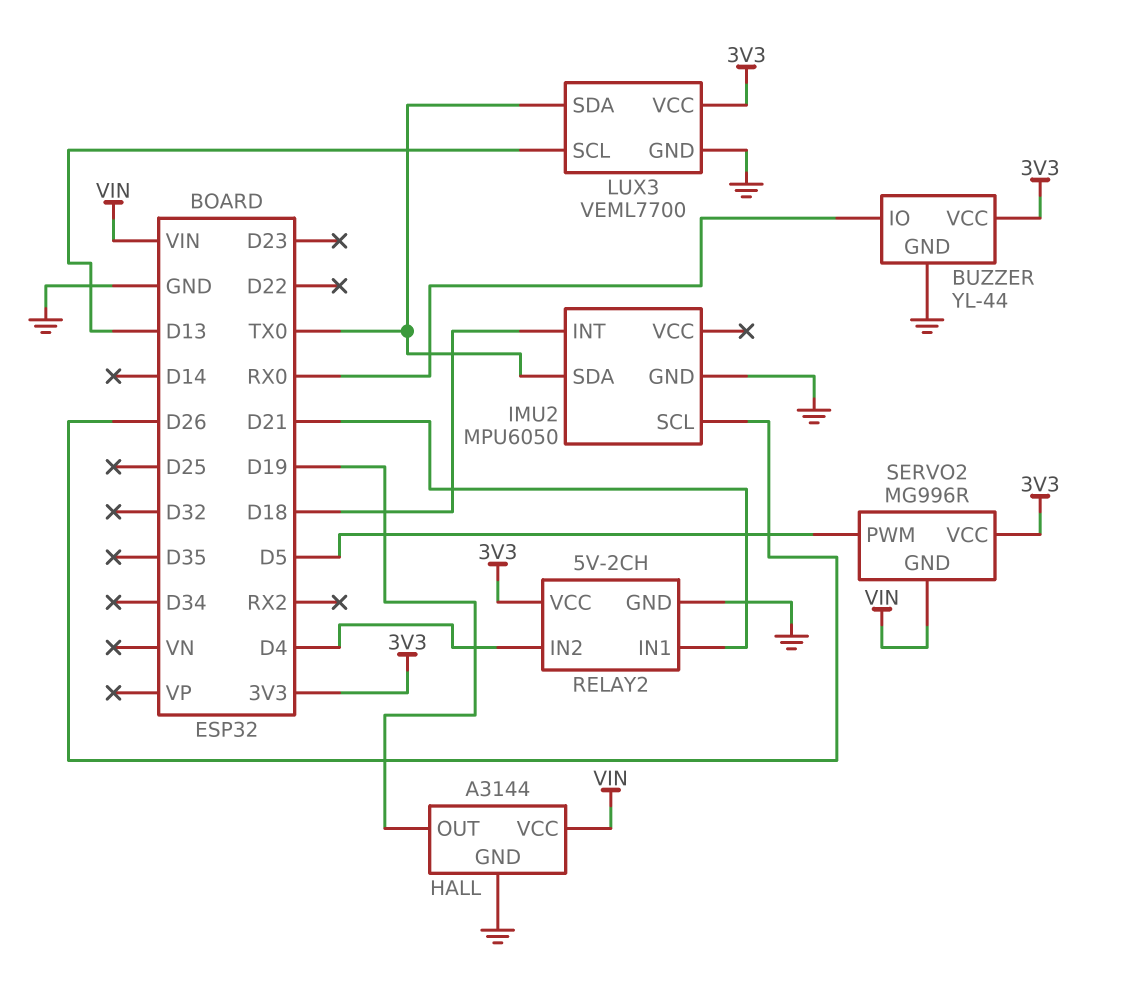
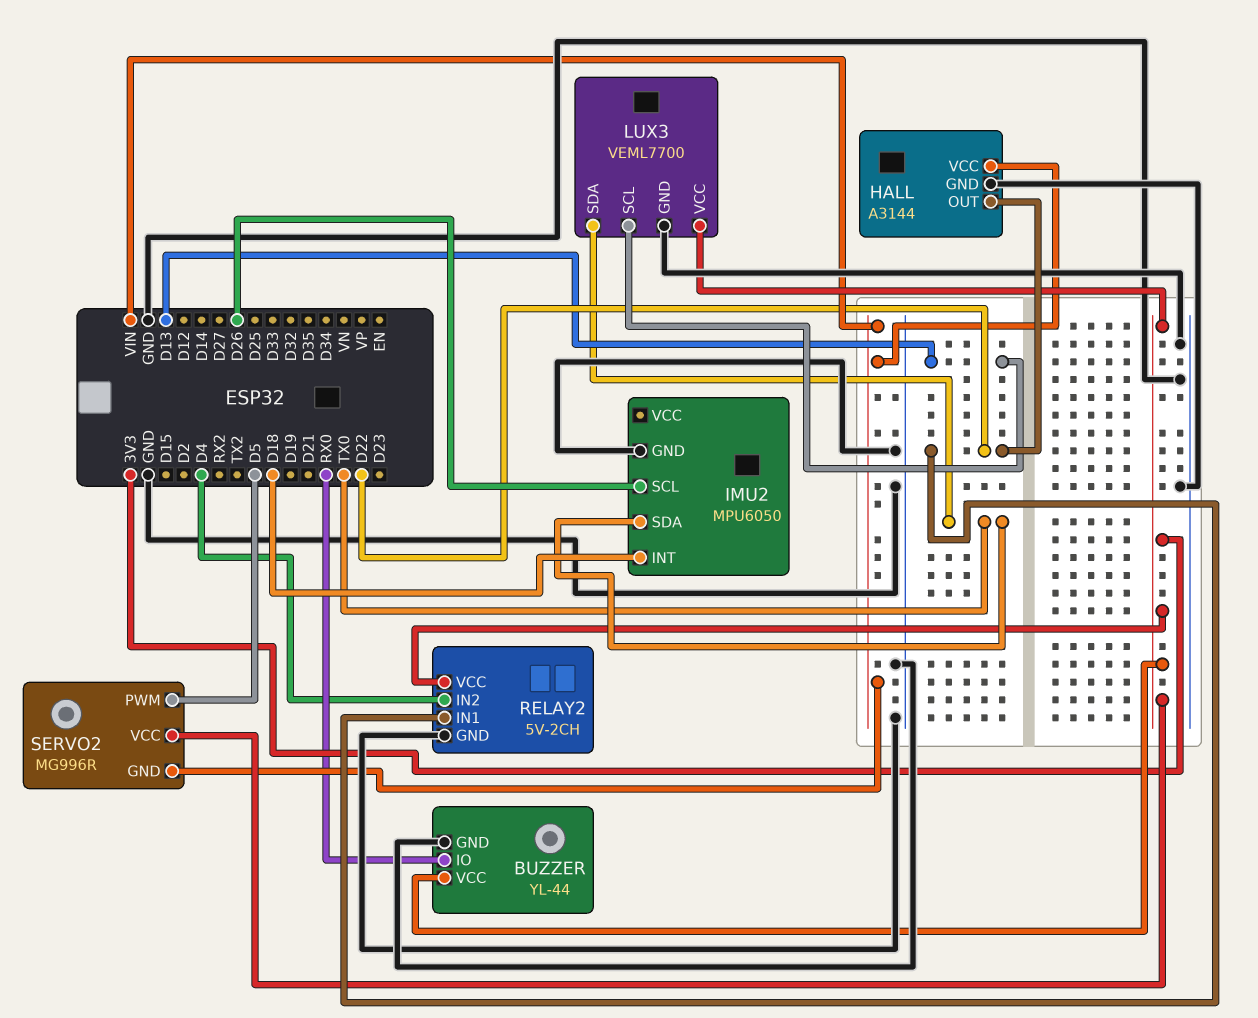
HALL pin OUT: D19 -> D22
RELAY2 pin IN1: D21 -> D22

